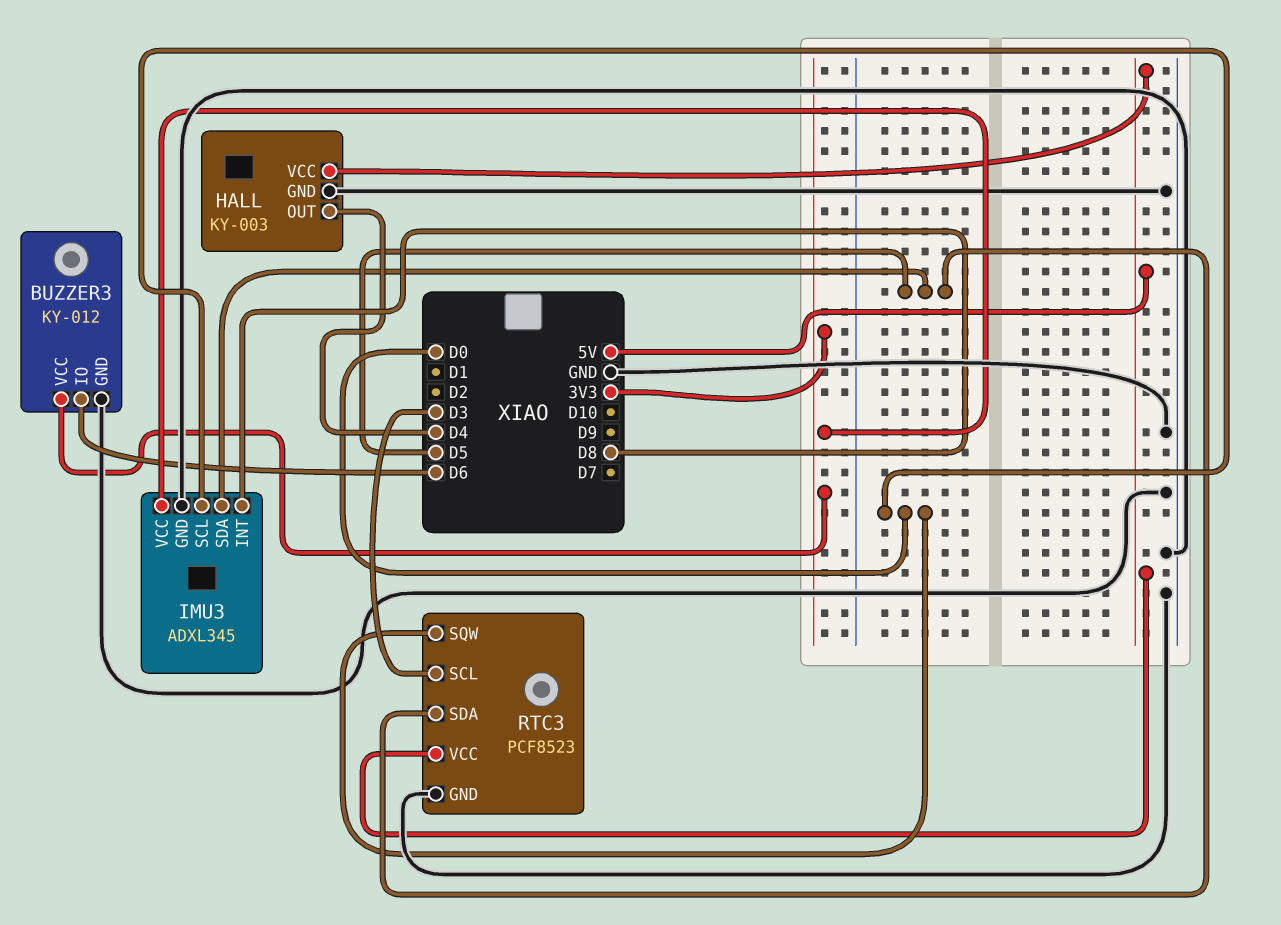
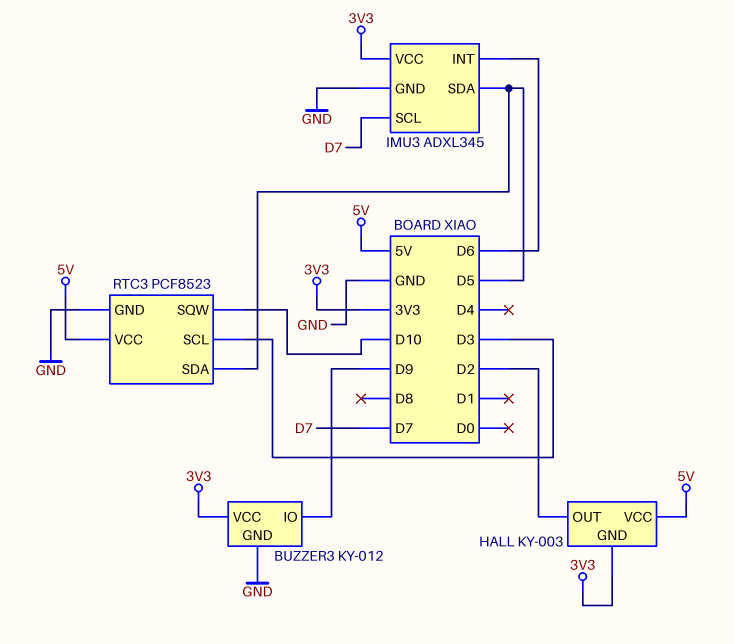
BUZZER3 pin IO: D6 -> D9
HALL pin GND: GND -> 3V3
HALL pin OUT: D4 -> D2
IMU3 pin INT: D8 -> D6
IMU3 pin SCL: D0 -> D7
RTC3 pin SQW: D0 -> D10

